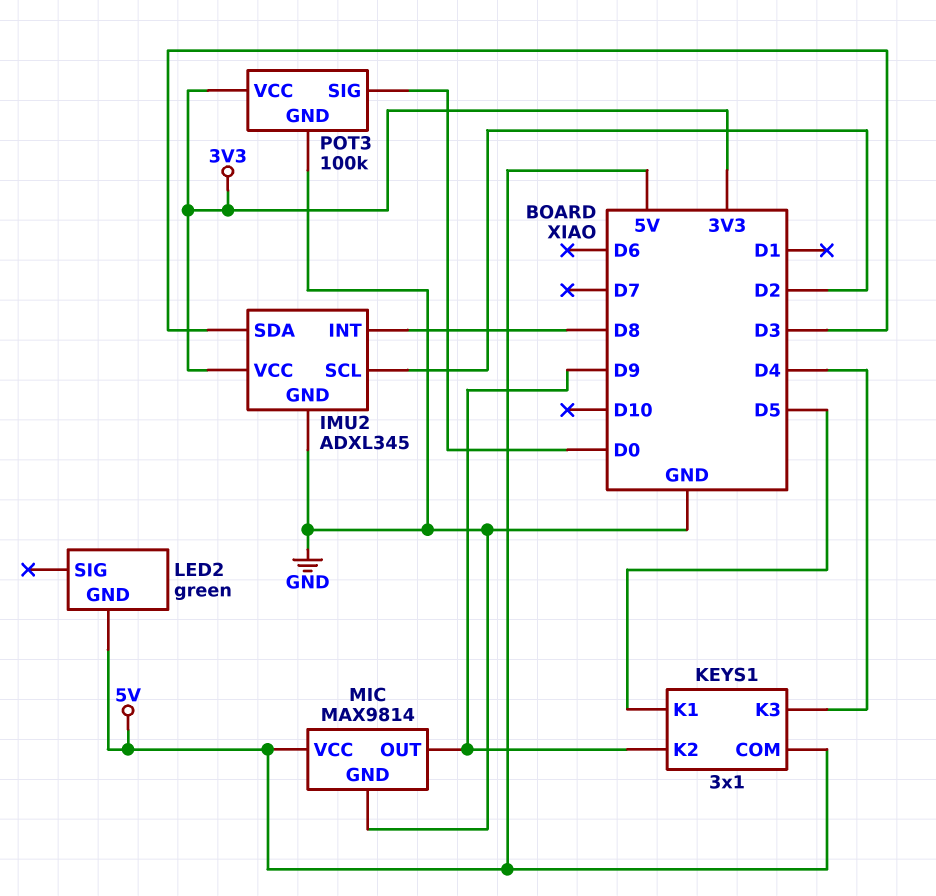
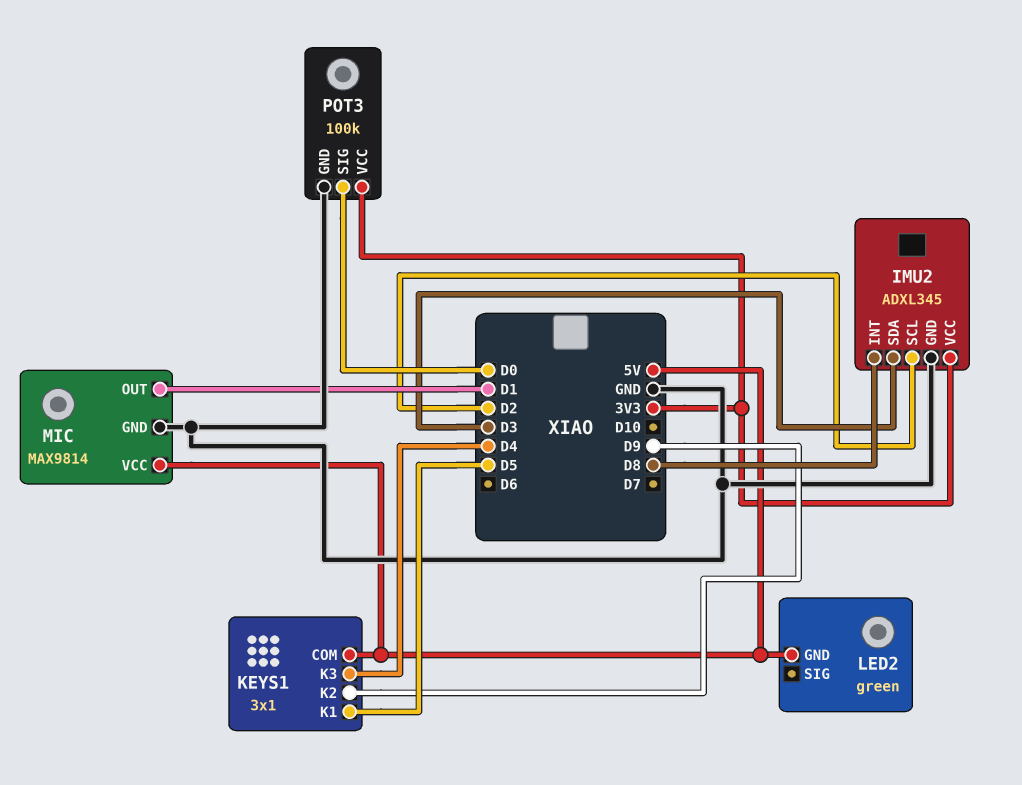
MIC pin OUT: D9 -> D1

